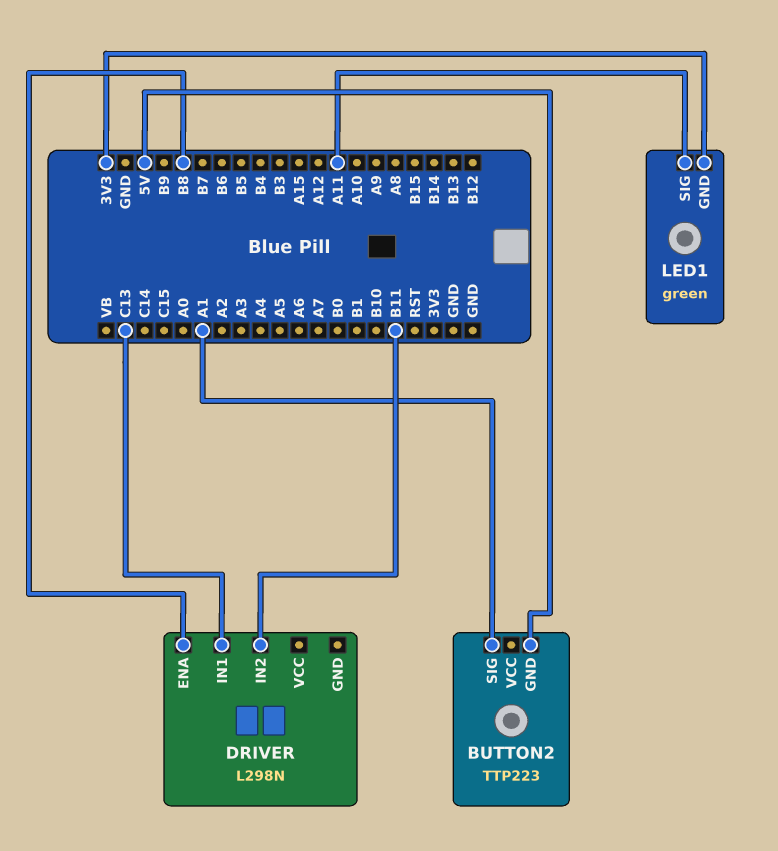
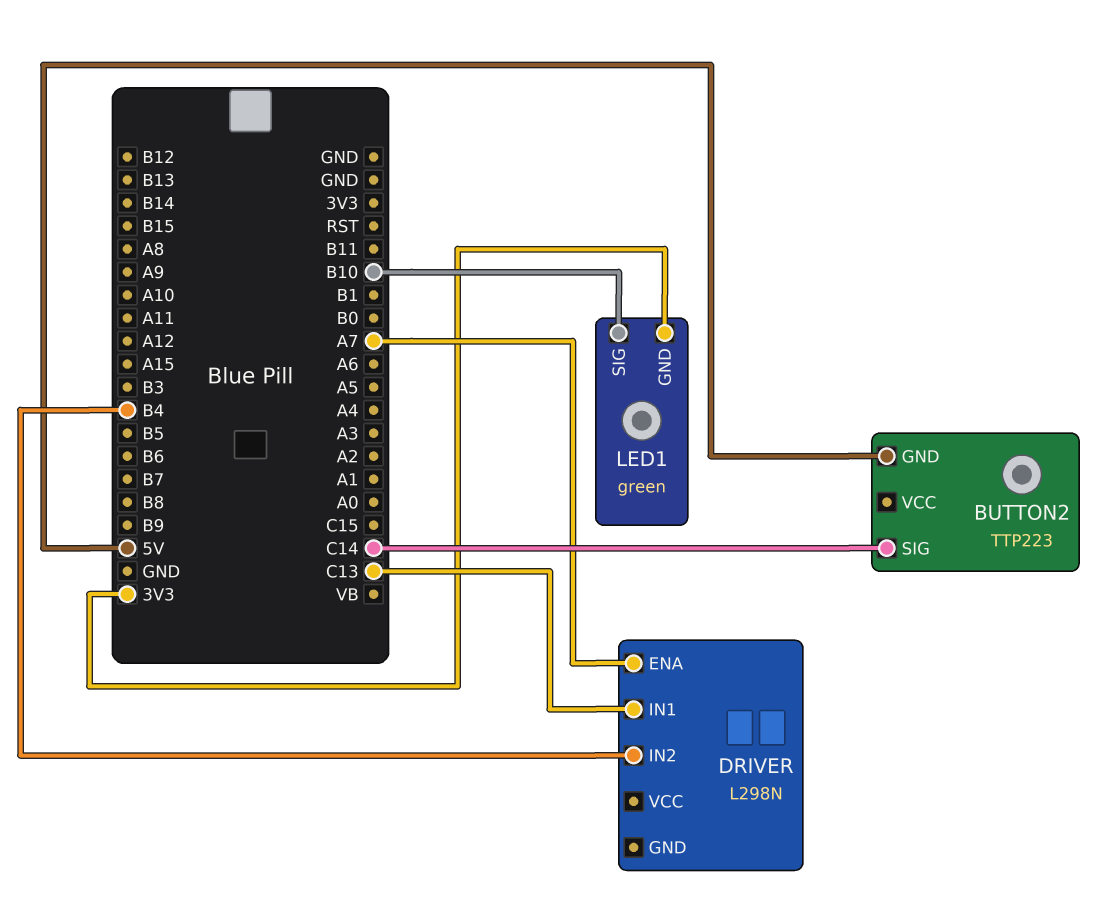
BUTTON2 pin SIG: A1 -> C14
DRIVER pin ENA: B8 -> A7
DRIVER pin IN2: B11 -> B4
LED1 pin SIG: A11 -> B10

